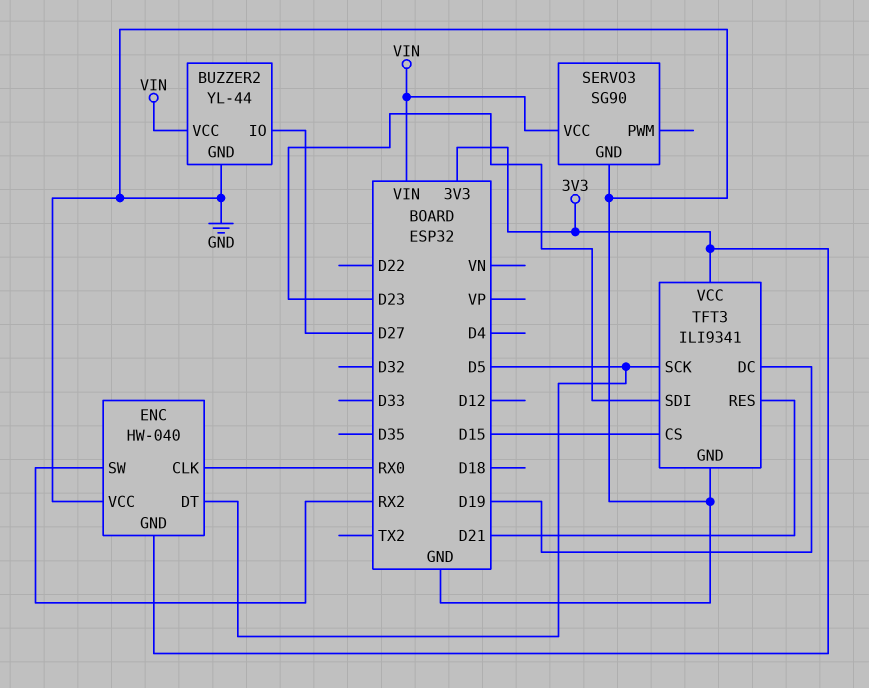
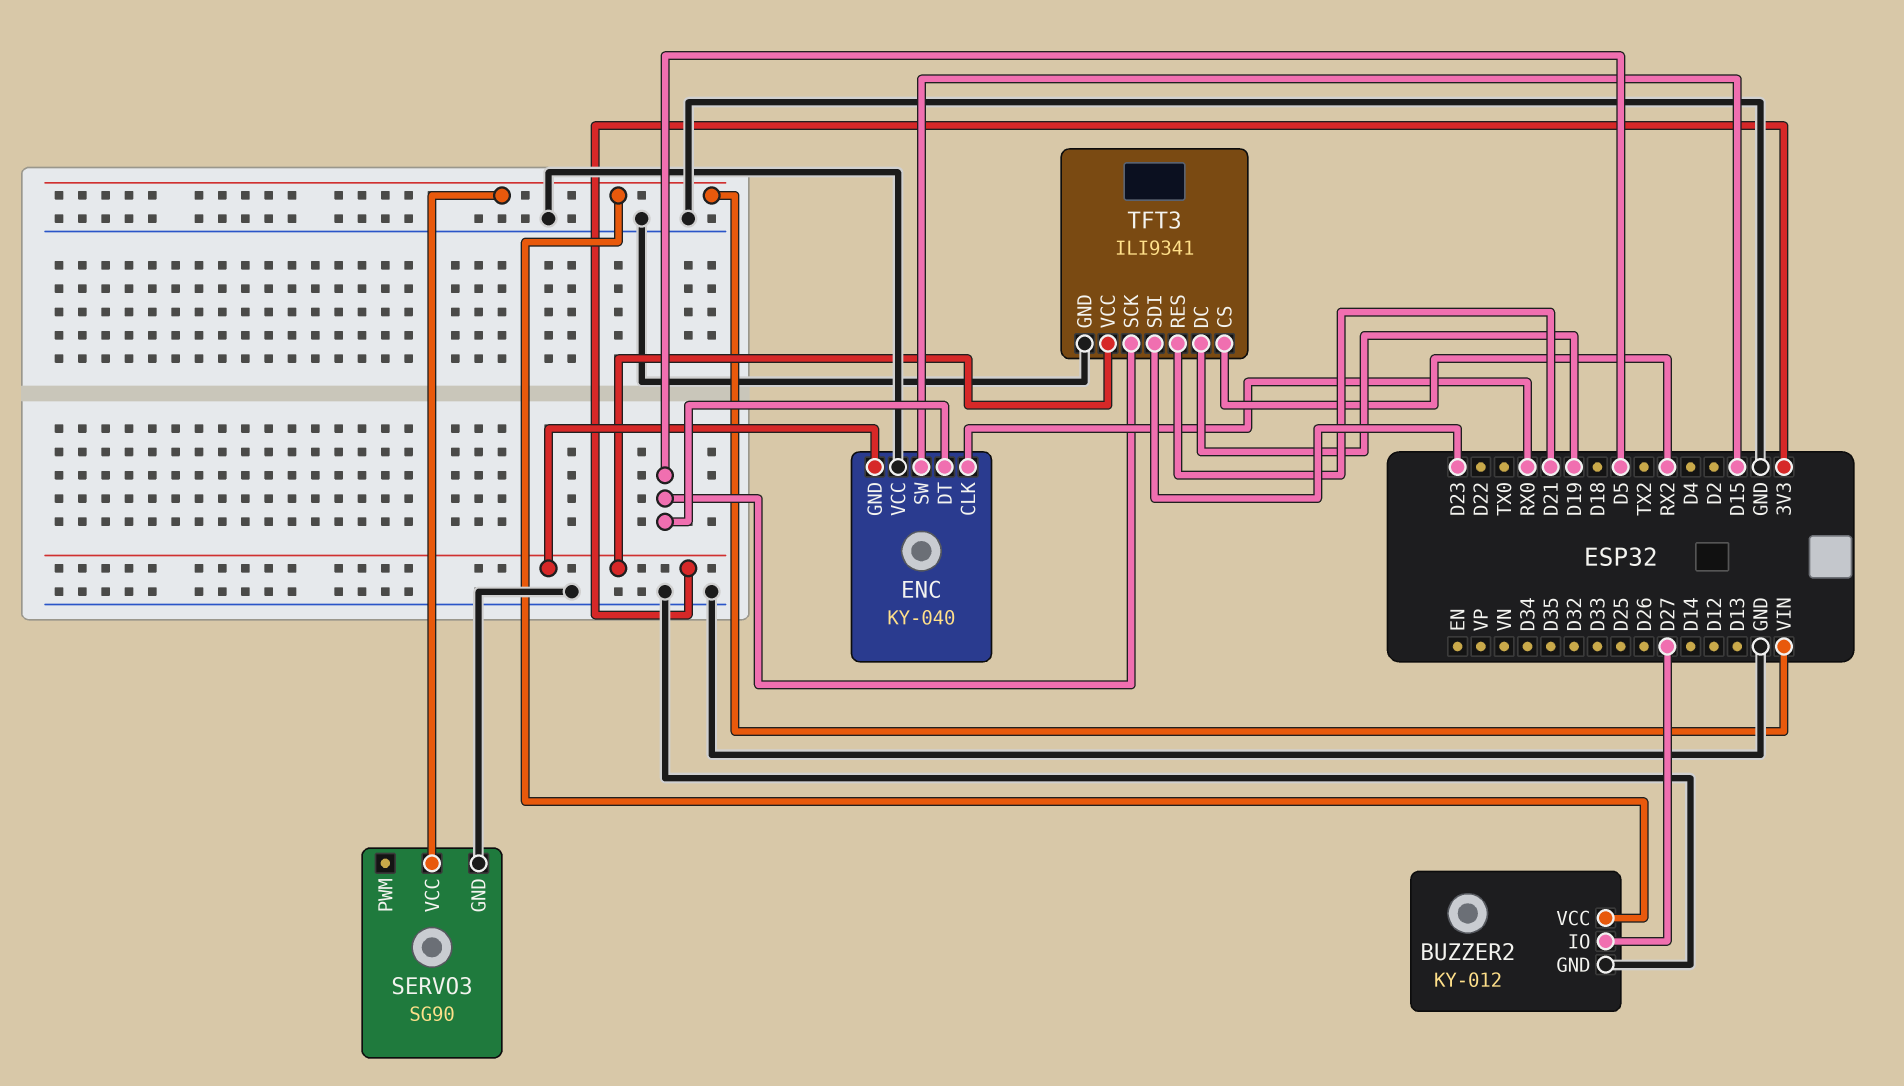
BUZZER2: YL-44 -> KY-012
ENC: HW-040 -> KY-040
ENC pin SW: RX2 -> D15
TFT3 pin CS: D15 -> RX2

